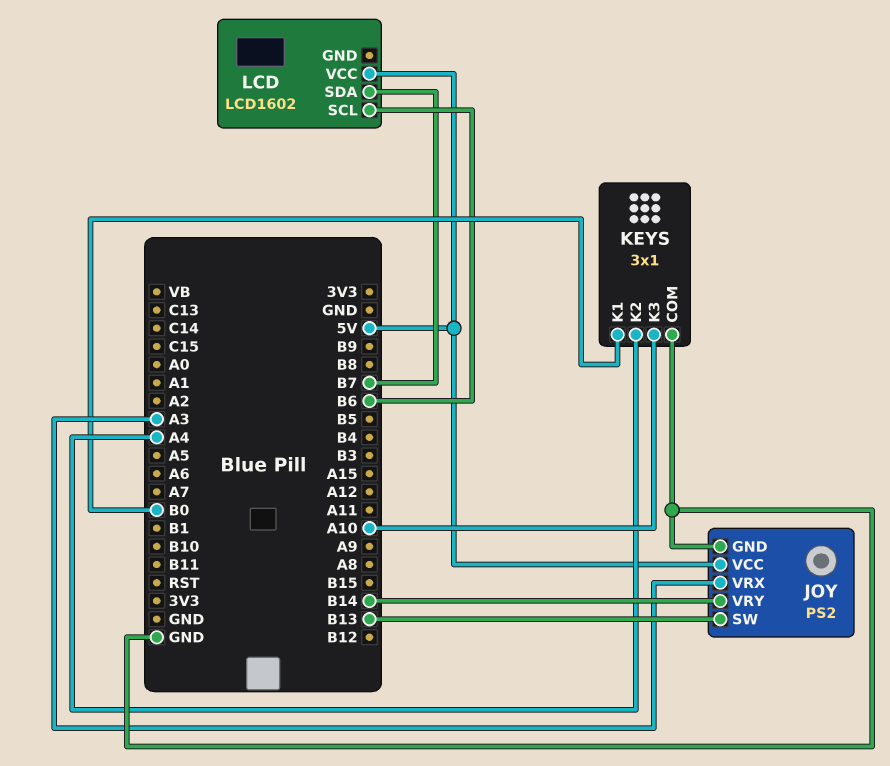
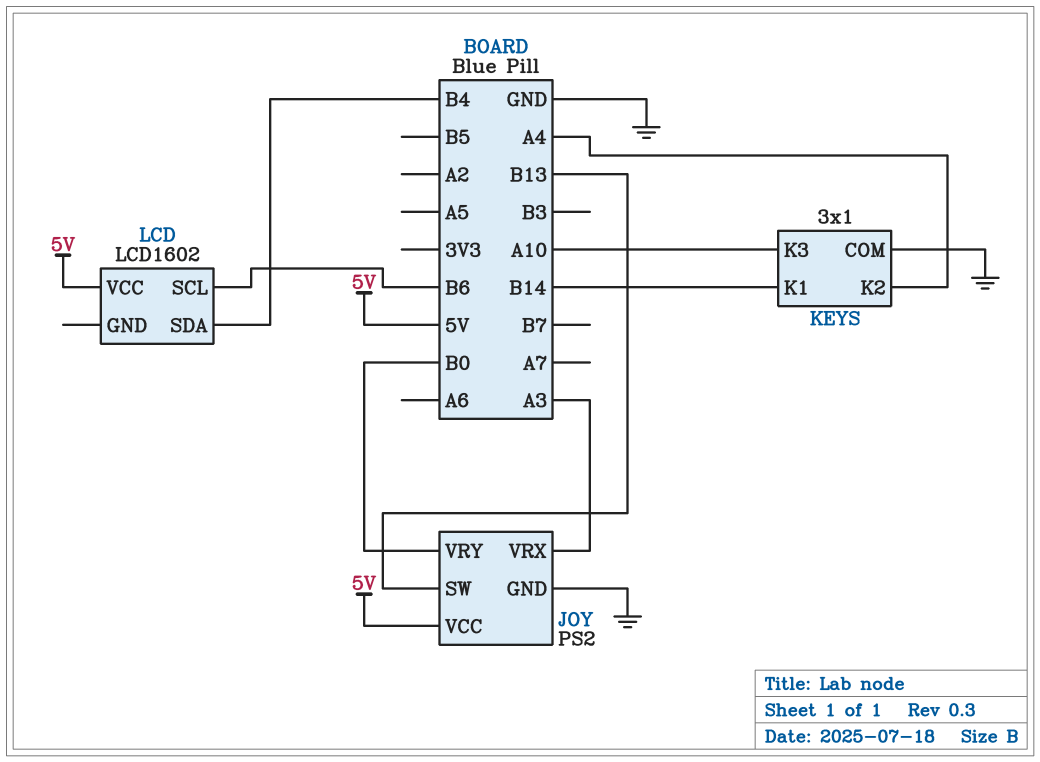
JOY pin VRY: B14 -> B0
KEYS pin K1: B0 -> B14
LCD pin SDA: B7 -> B4

